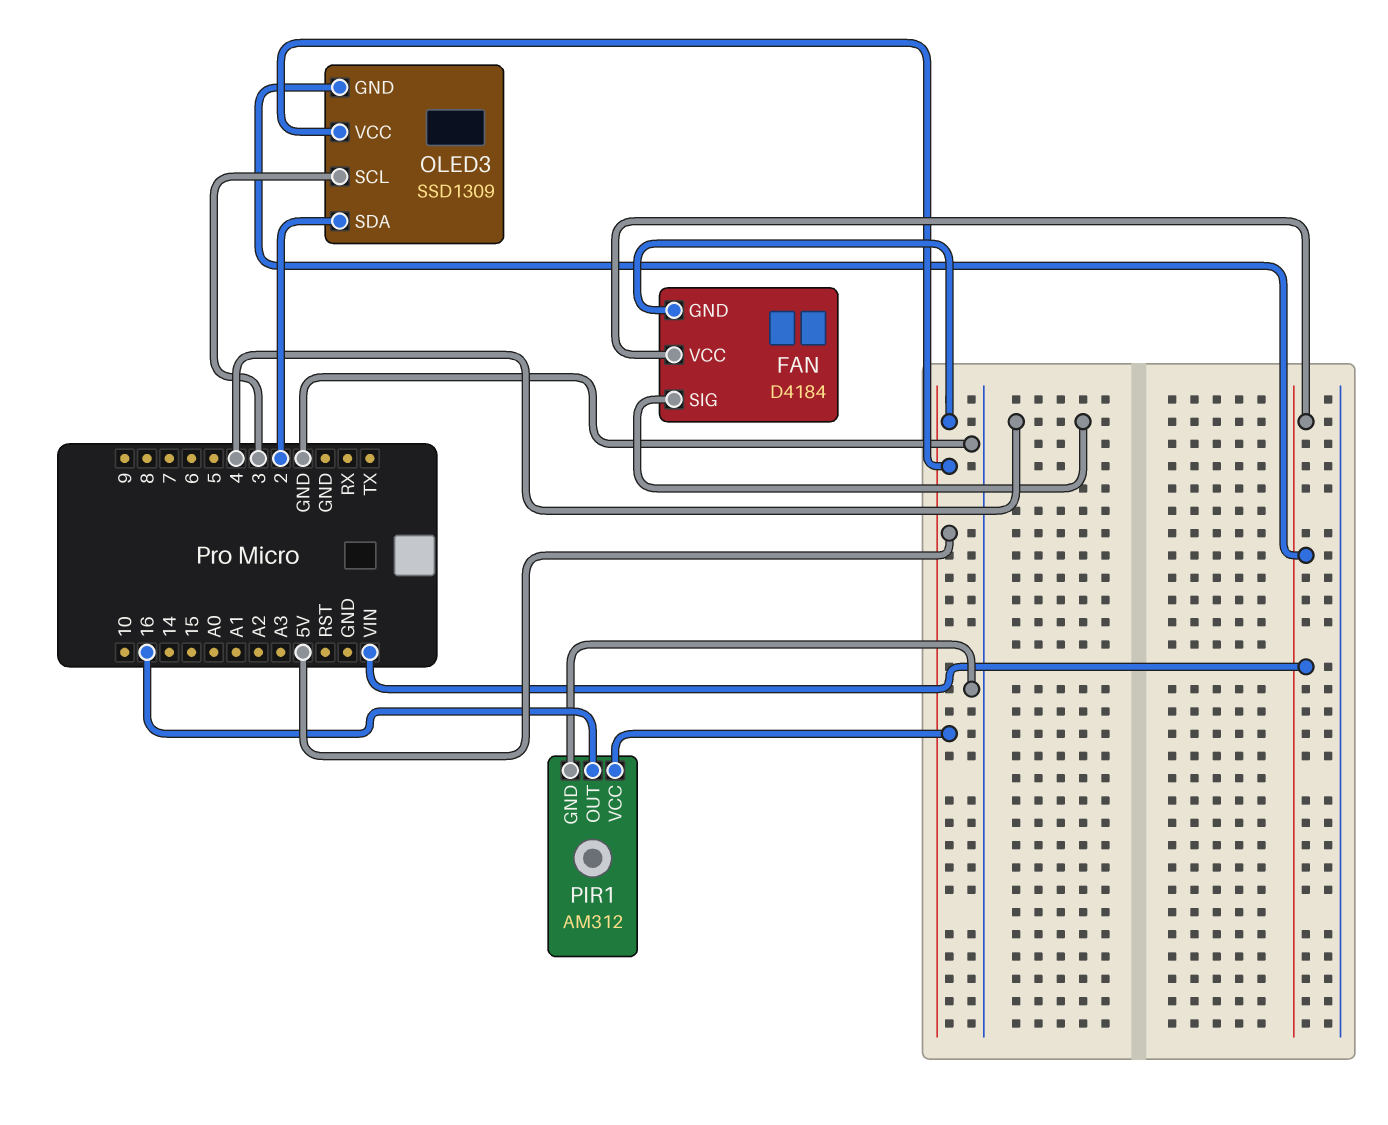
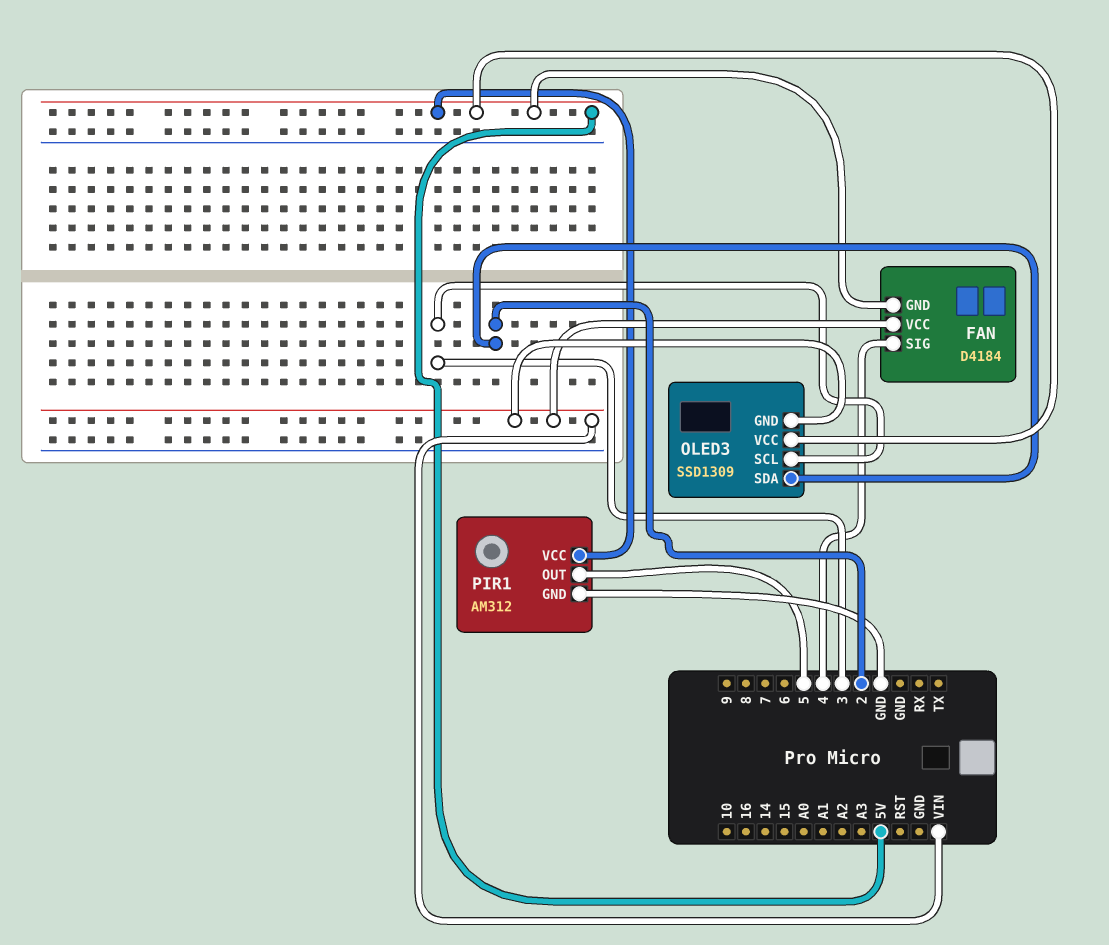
PIR1 pin OUT: 16 -> 5

